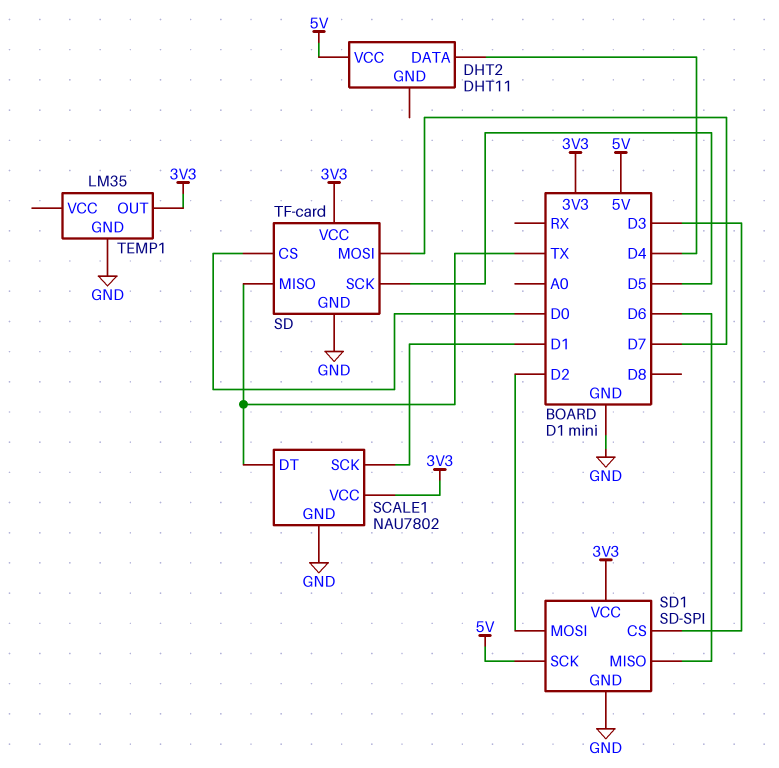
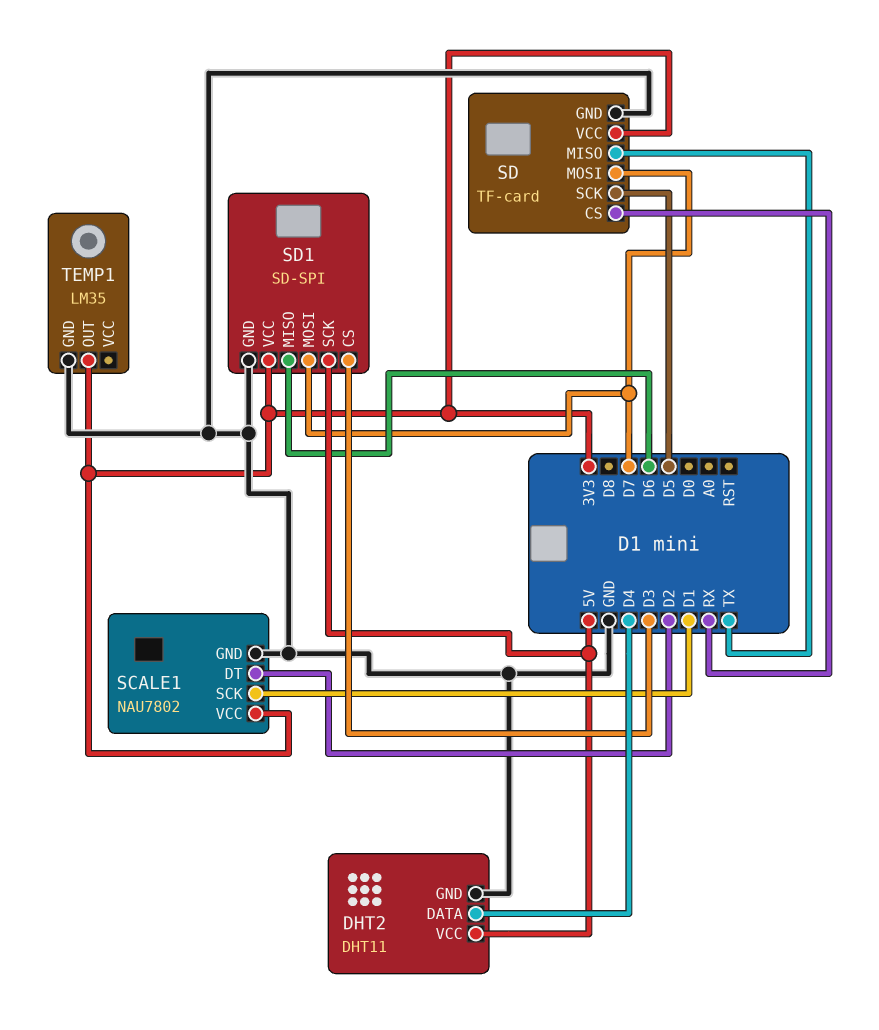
DHT2 pin GND: none -> GND
SCALE1 pin DT: TX -> D2
SD pin CS: D0 -> RX
SD1 pin MOSI: D2 -> D7

